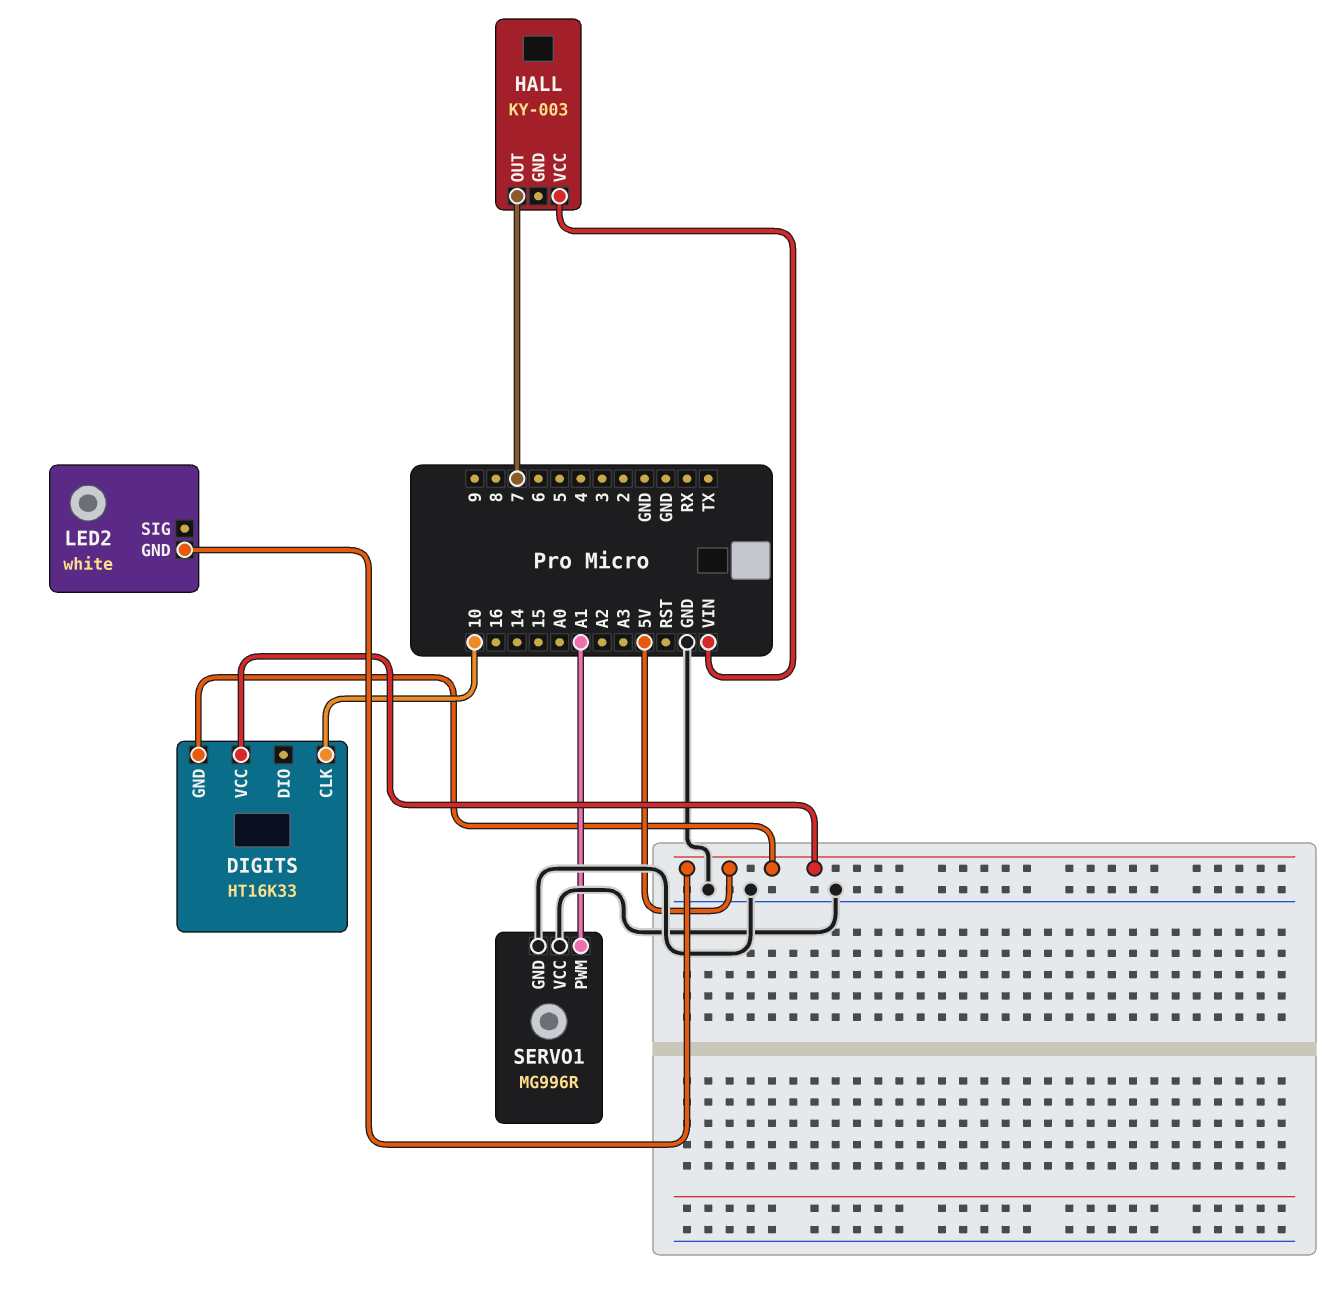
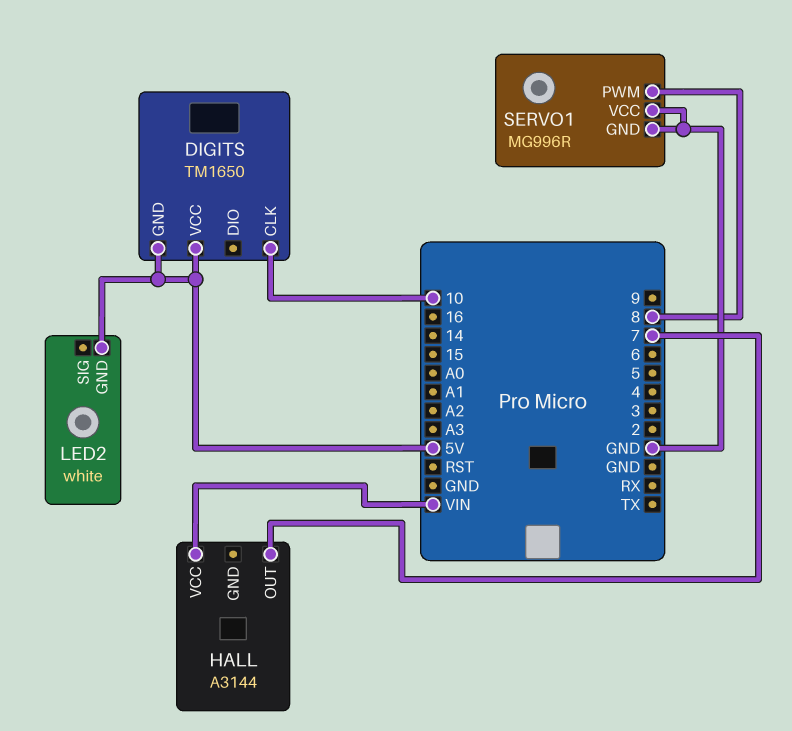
DIGITS: HT16K33 -> TM1650
HALL: KY-003 -> A3144
SERVO1 pin PWM: A1 -> 8

